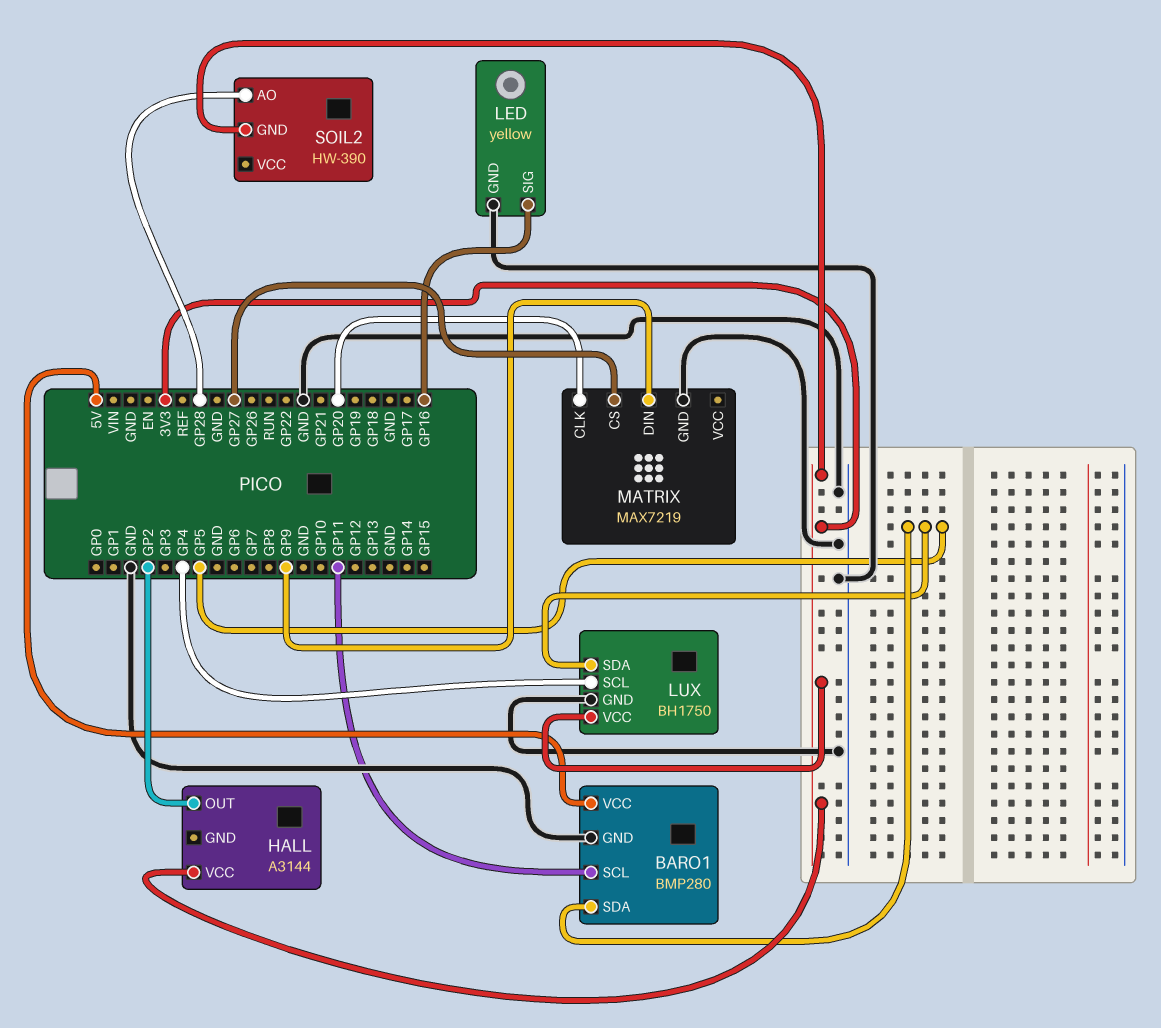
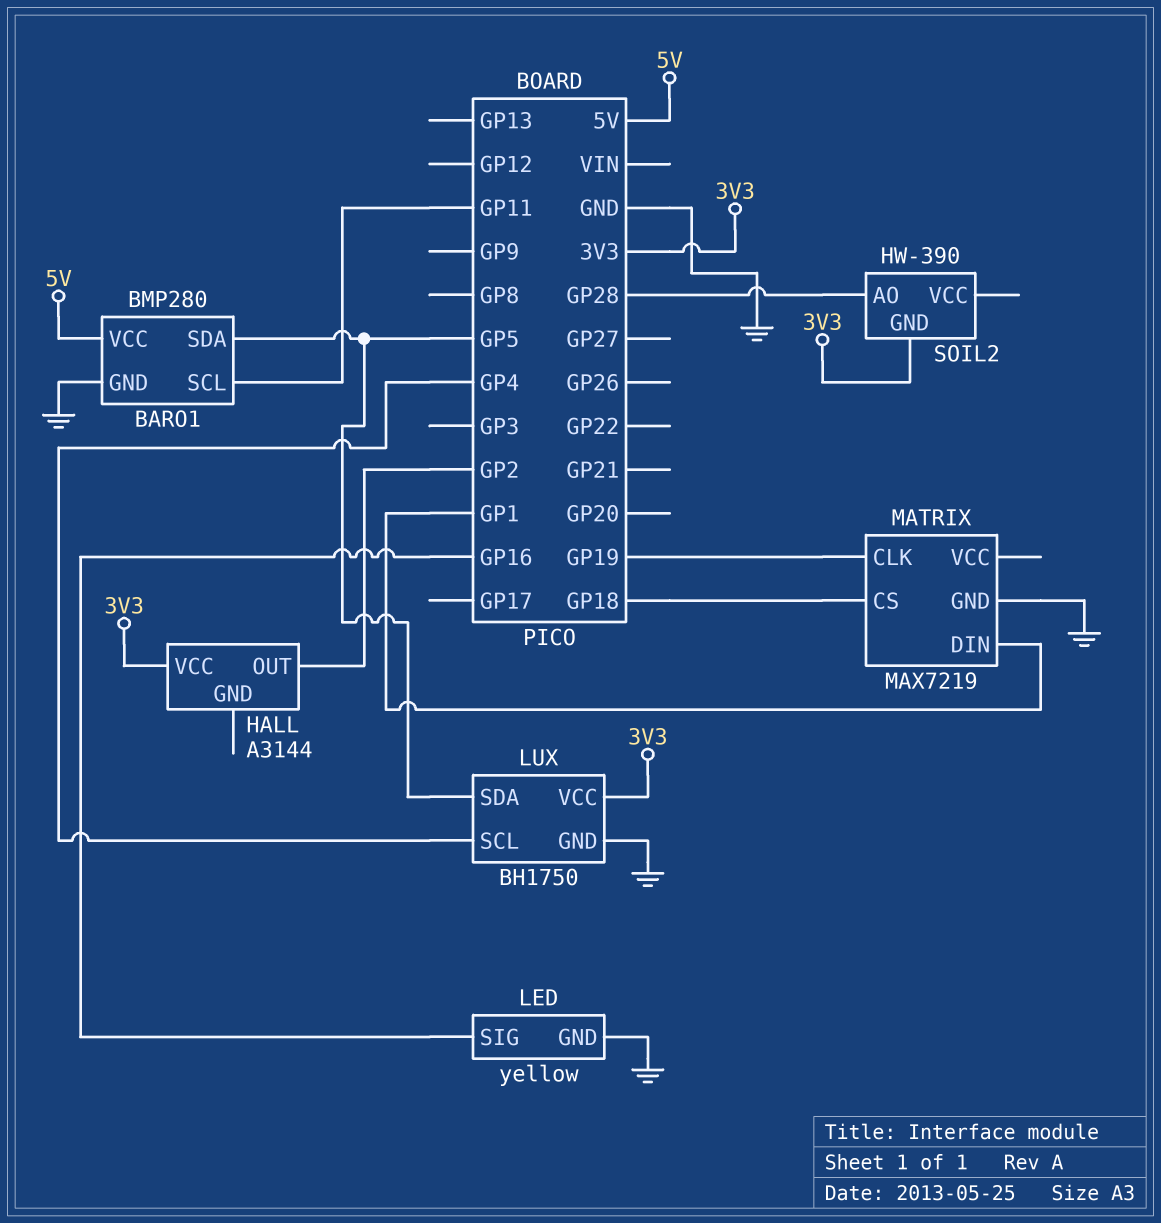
MATRIX pin CLK: GP20 -> GP19
MATRIX pin CS: GP27 -> GP18
MATRIX pin DIN: GP9 -> GP1

